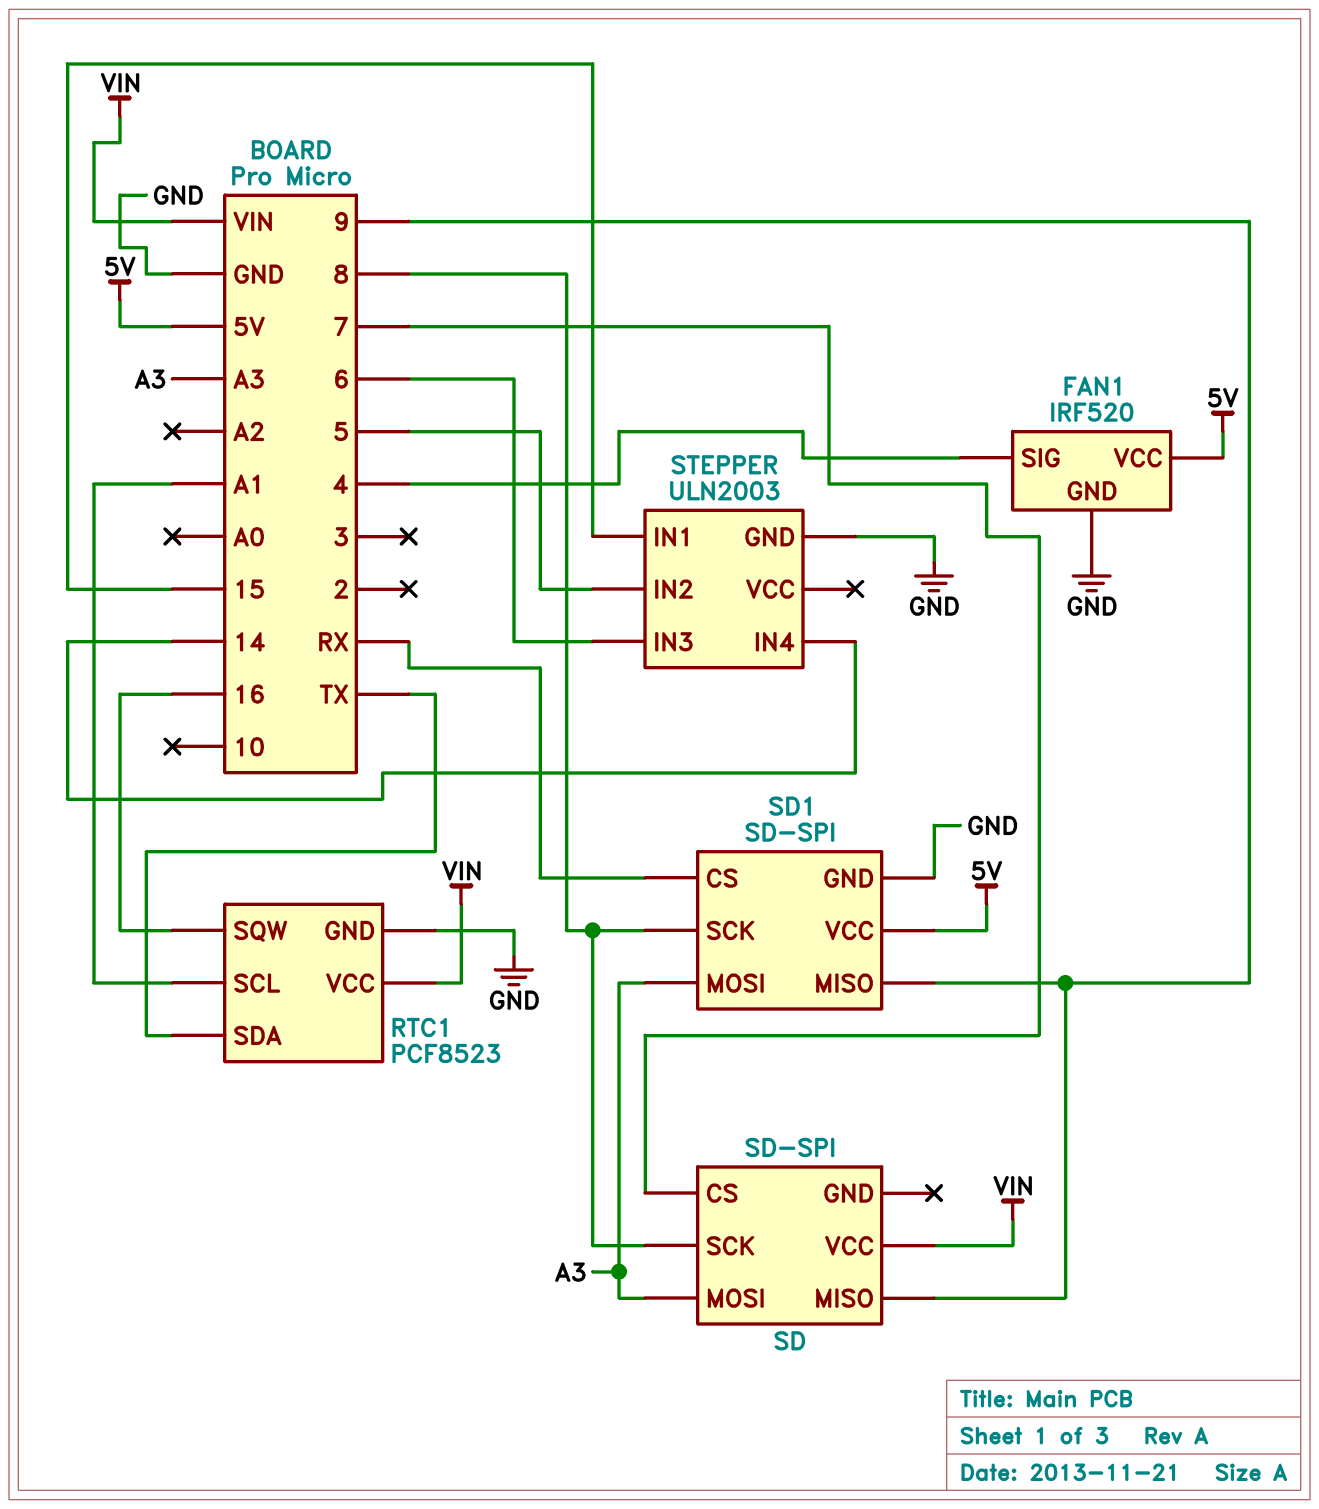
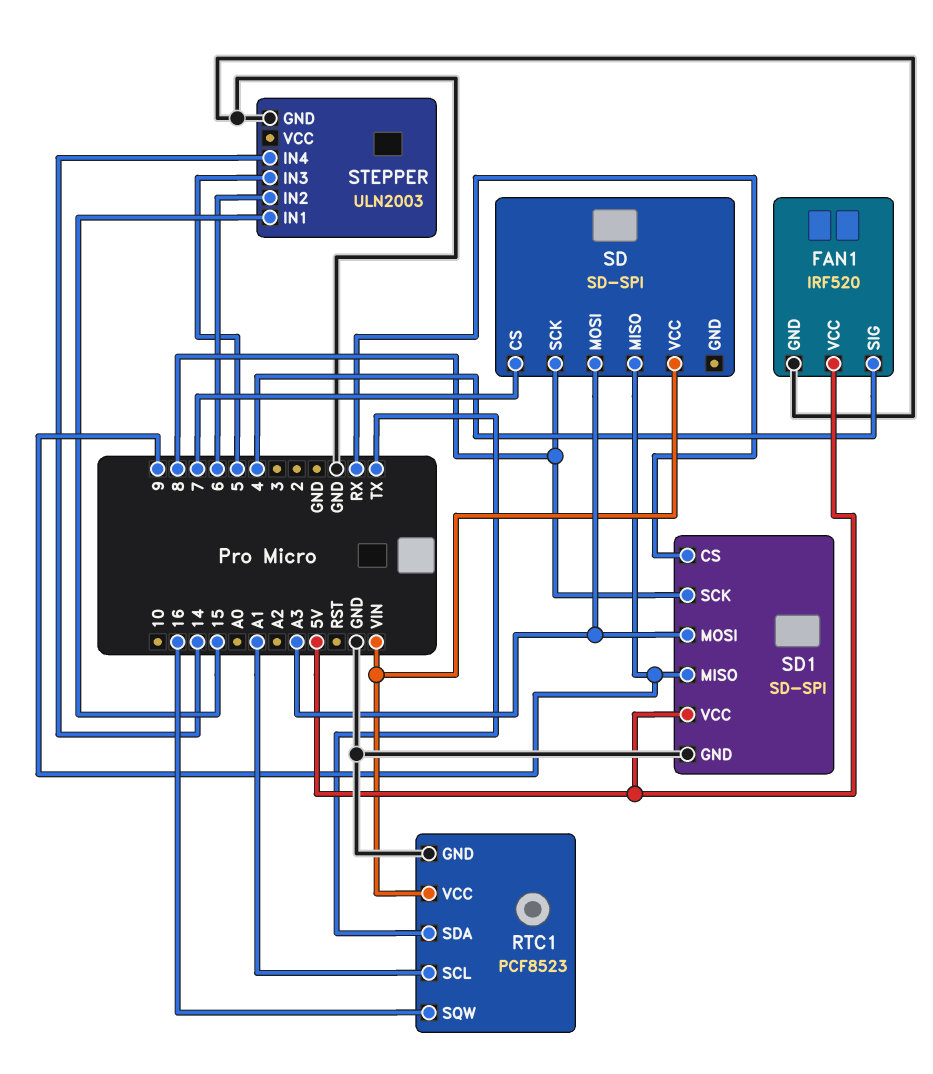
STEPPER pin IN2: 5 -> 6
STEPPER pin IN3: 6 -> 5

